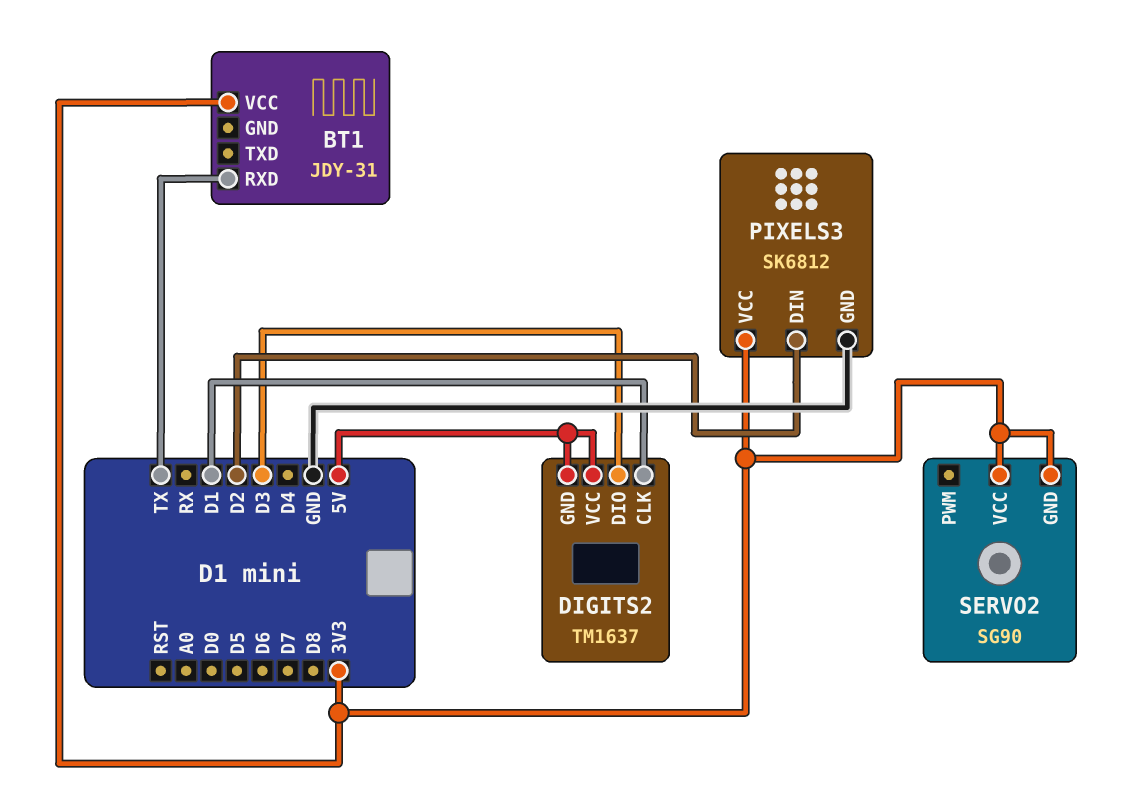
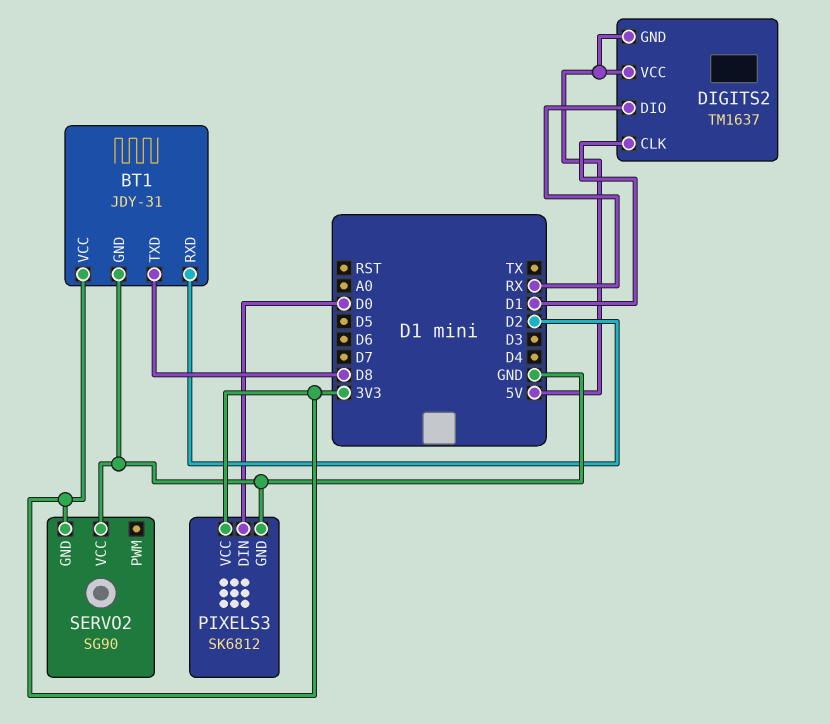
BT1 pin GND: none -> GND
BT1 pin RXD: TX -> D2
BT1 pin TXD: none -> D8
DIGITS2 pin DIO: D3 -> RX
PIXELS3 pin DIN: D2 -> D0
SERVO2 pin VCC: 3V3 -> GND

